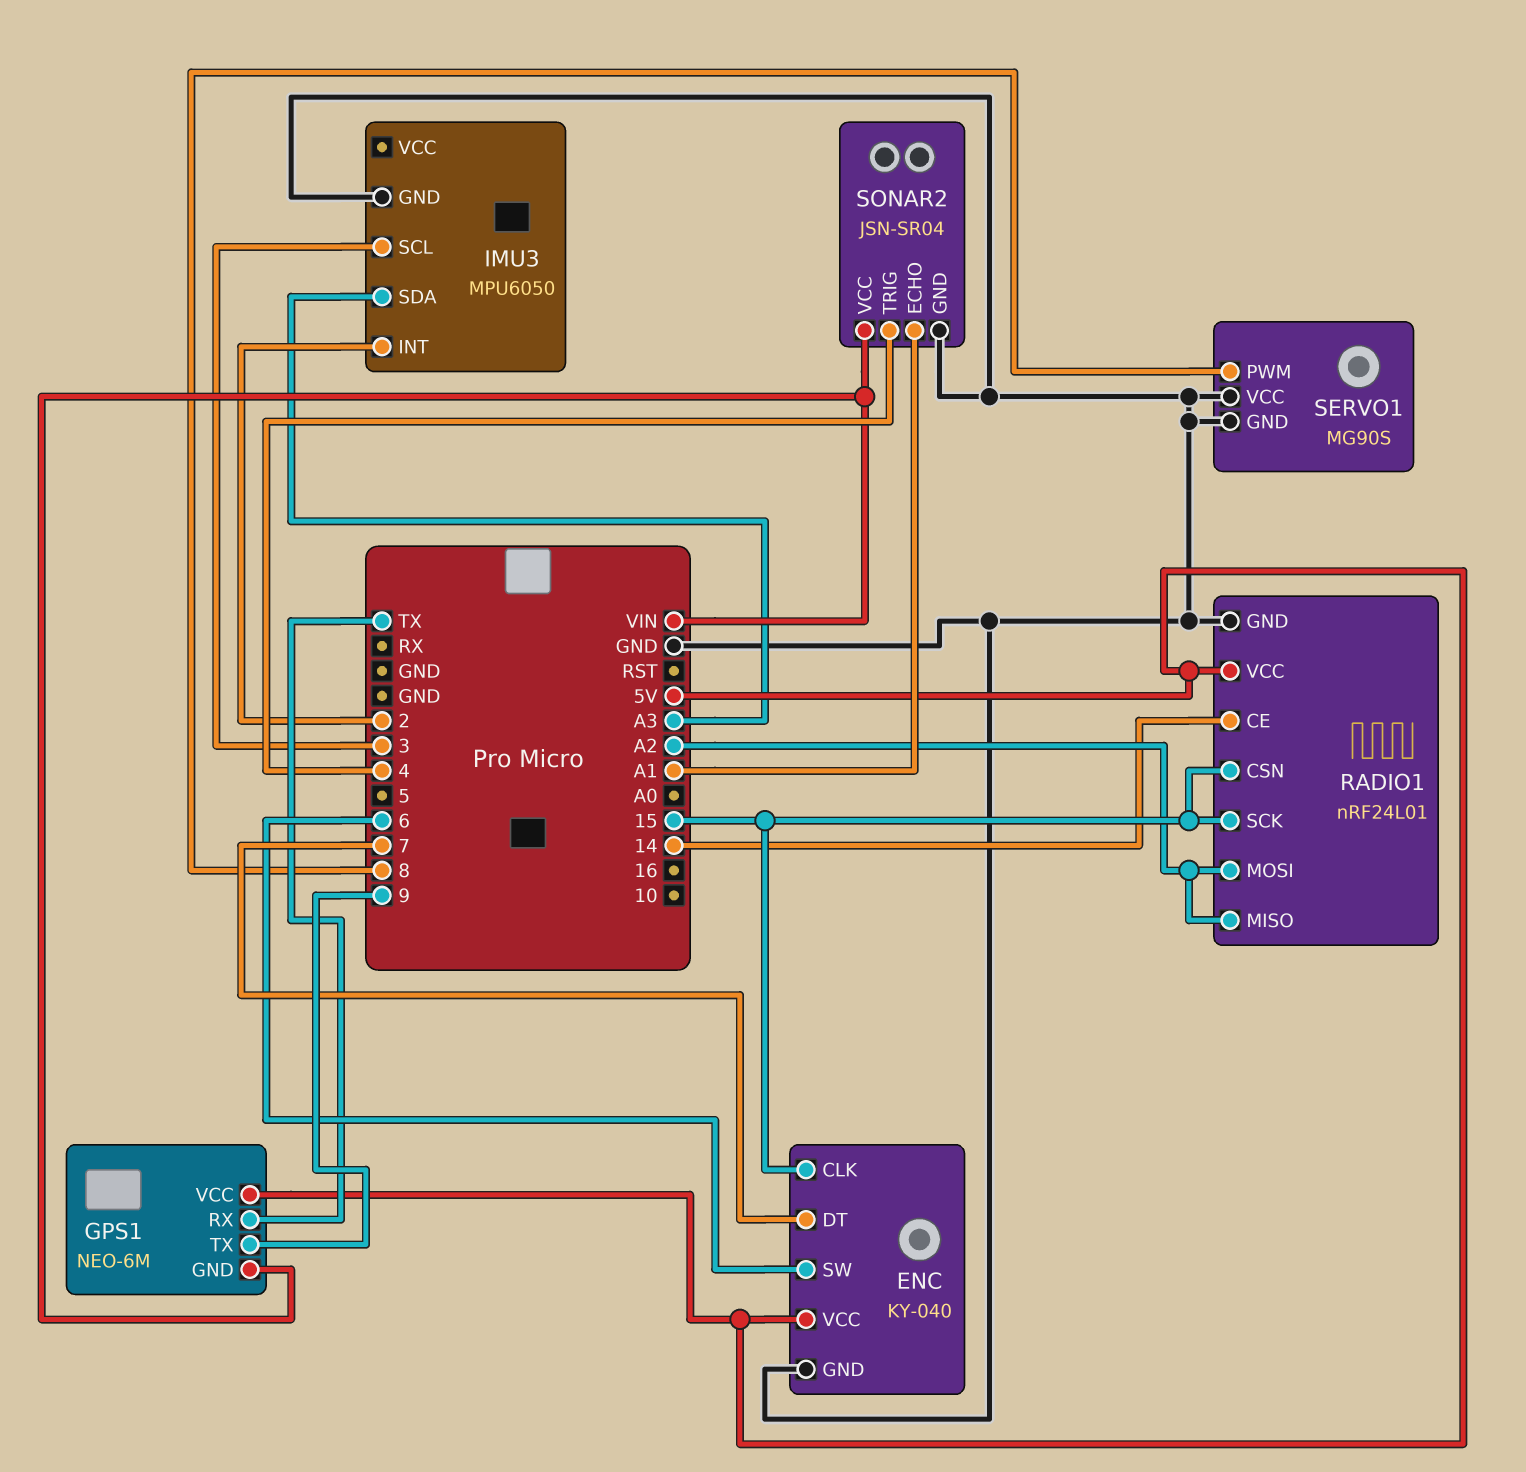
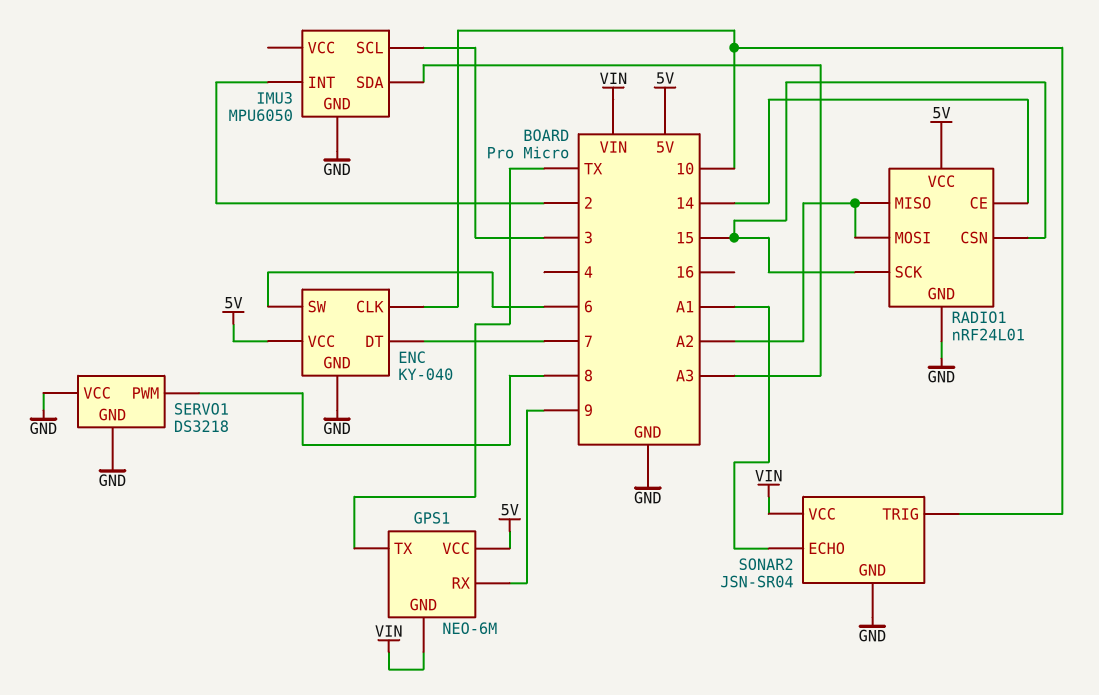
ENC pin CLK: 15 -> 10
GPS1 pin RX: TX -> 9
GPS1 pin TX: 9 -> TX
SERVO1: MG90S -> DS3218
SONAR2 pin TRIG: 4 -> 10

